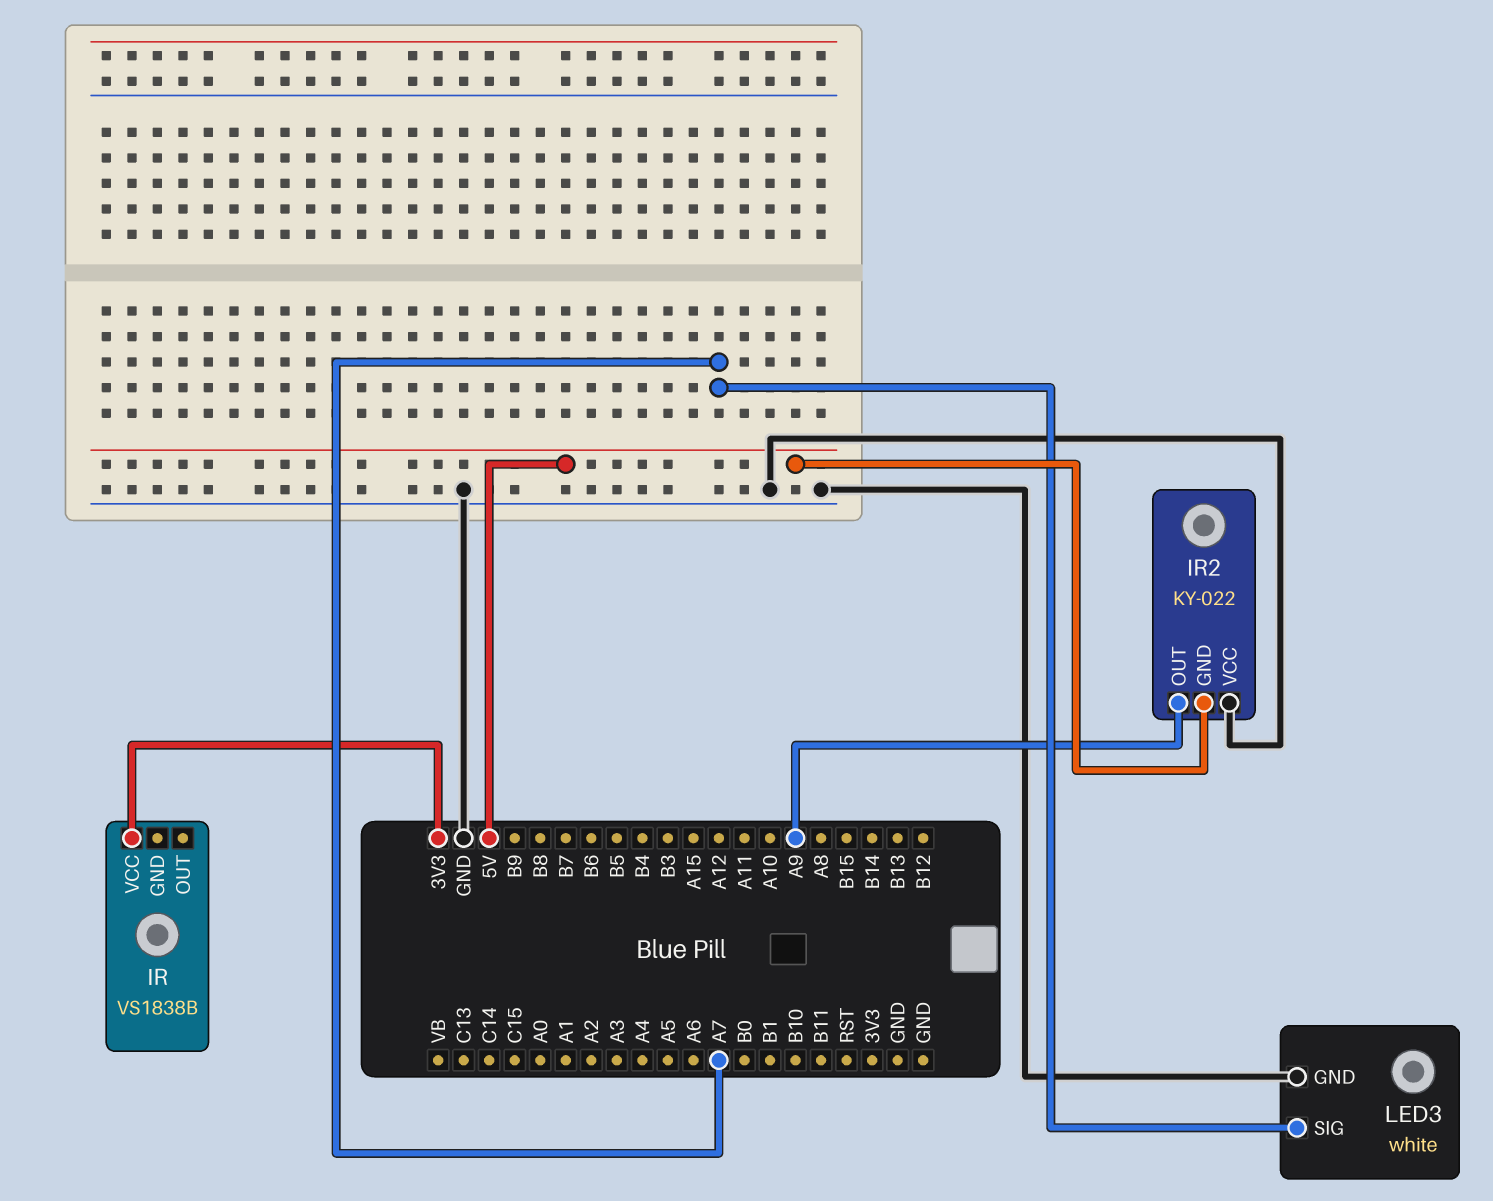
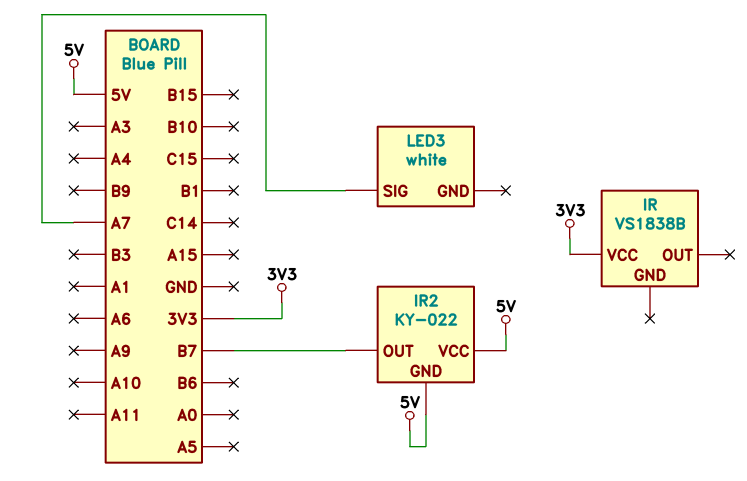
IR2 pin OUT: A9 -> B7
IR2 pin VCC: GND -> 5V
LED3 pin GND: GND -> none

